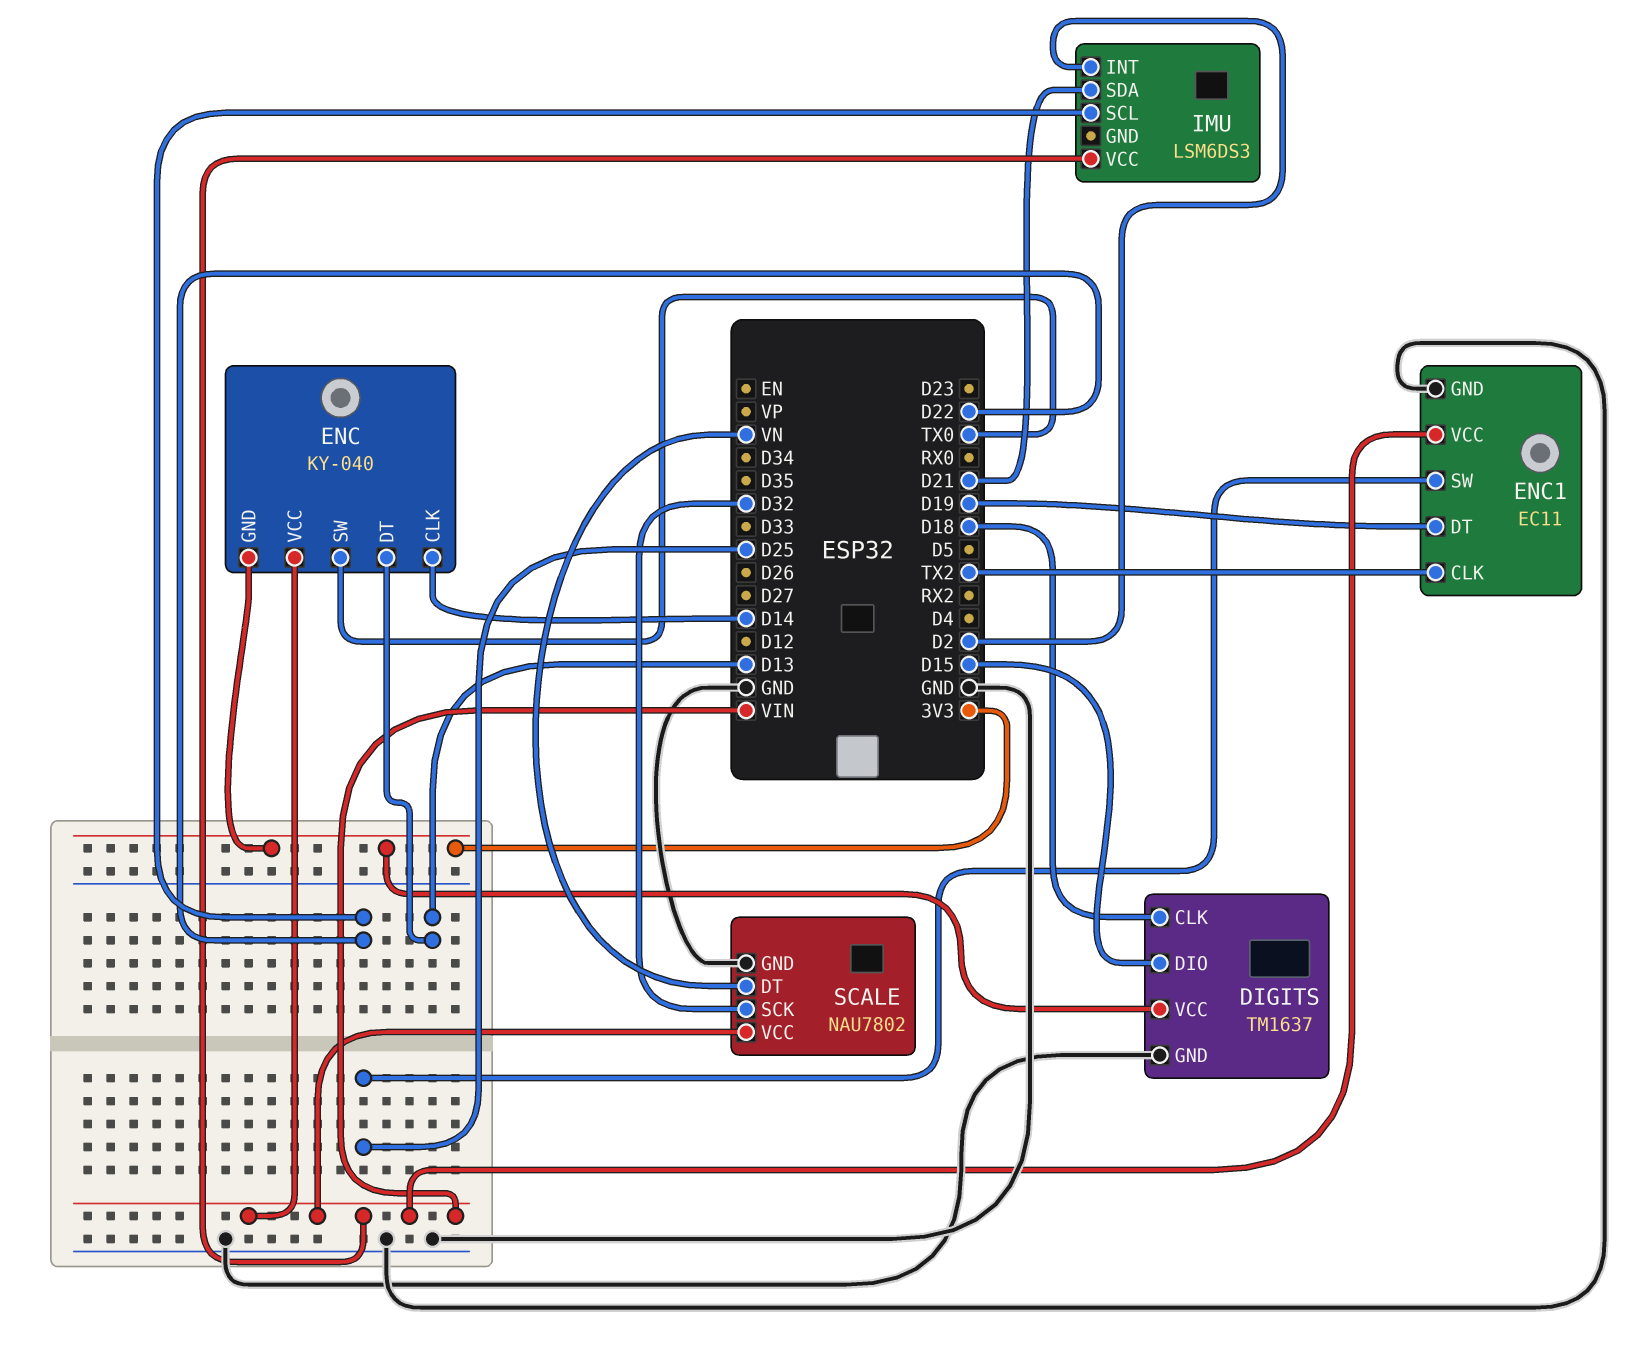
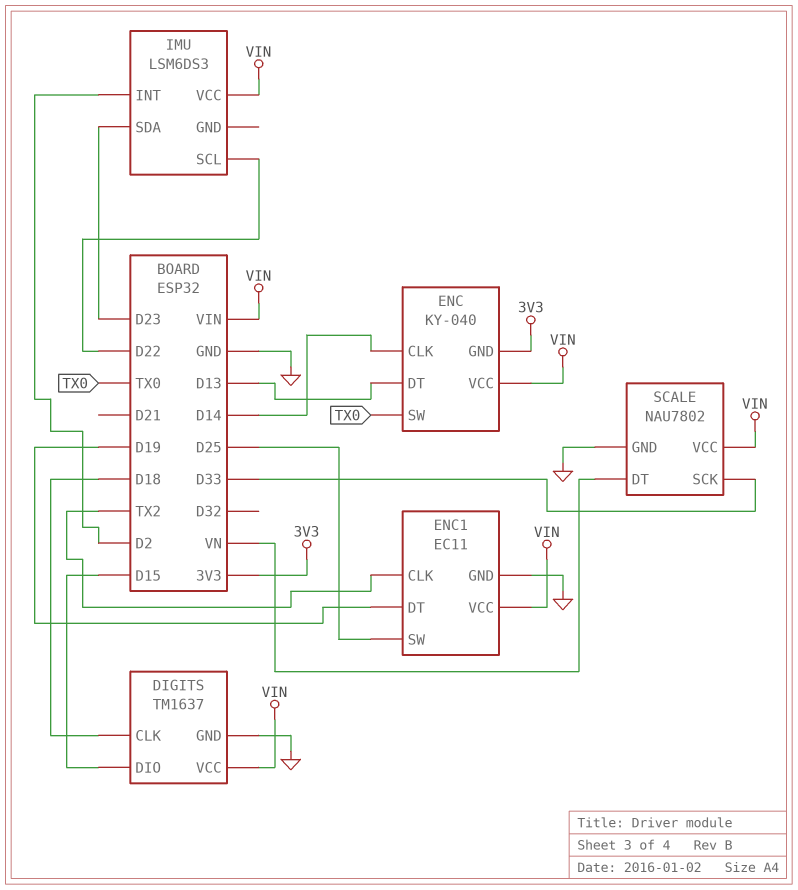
DIGITS pin VCC: 3V3 -> VIN
IMU pin SDA: D21 -> D23
SCALE pin SCK: D32 -> D33

